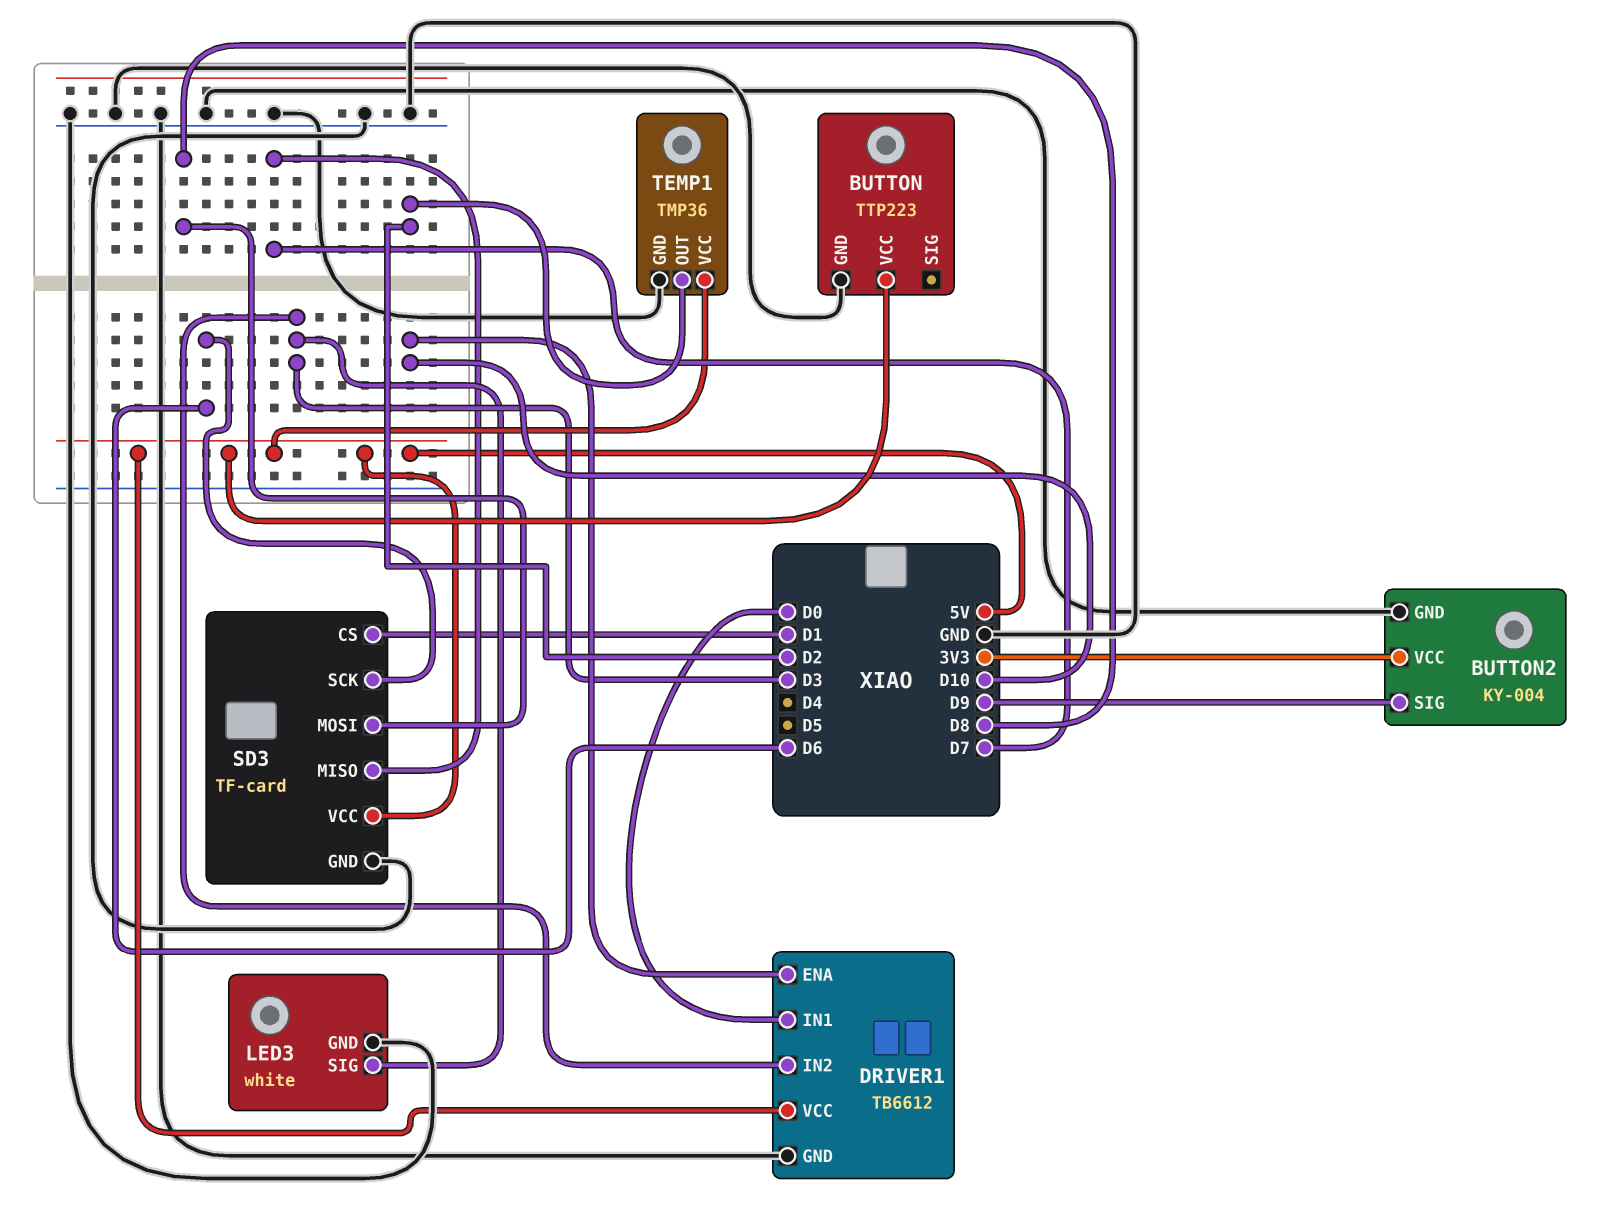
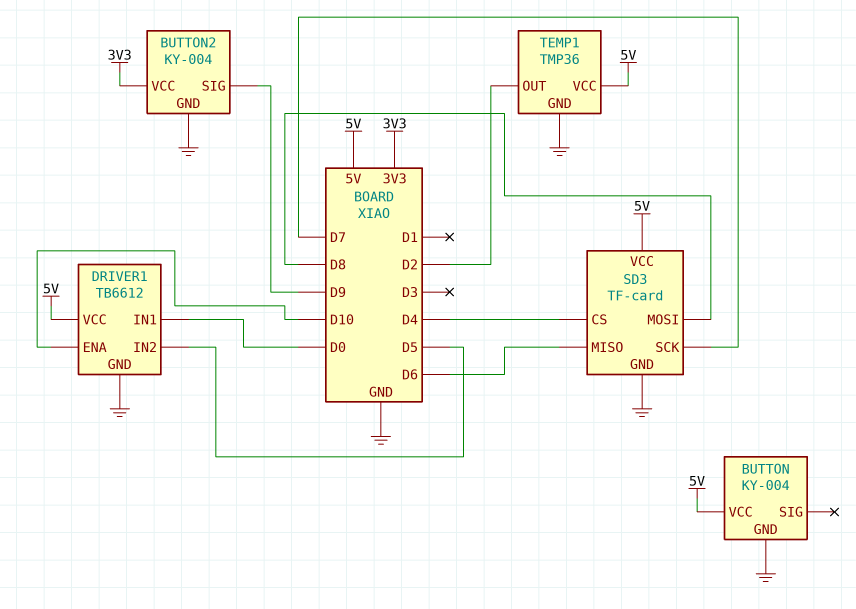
BUTTON: TTP223 -> KY-004
DRIVER1 pin IN2: D3 -> D5
LED3: white -> none
LED3 pin GND: GND -> none
LED3 pin SIG: D3 -> none
SD3 pin CS: D1 -> D4
SD3 pin MISO: D7 -> D6
SD3 pin SCK: D6 -> D7

